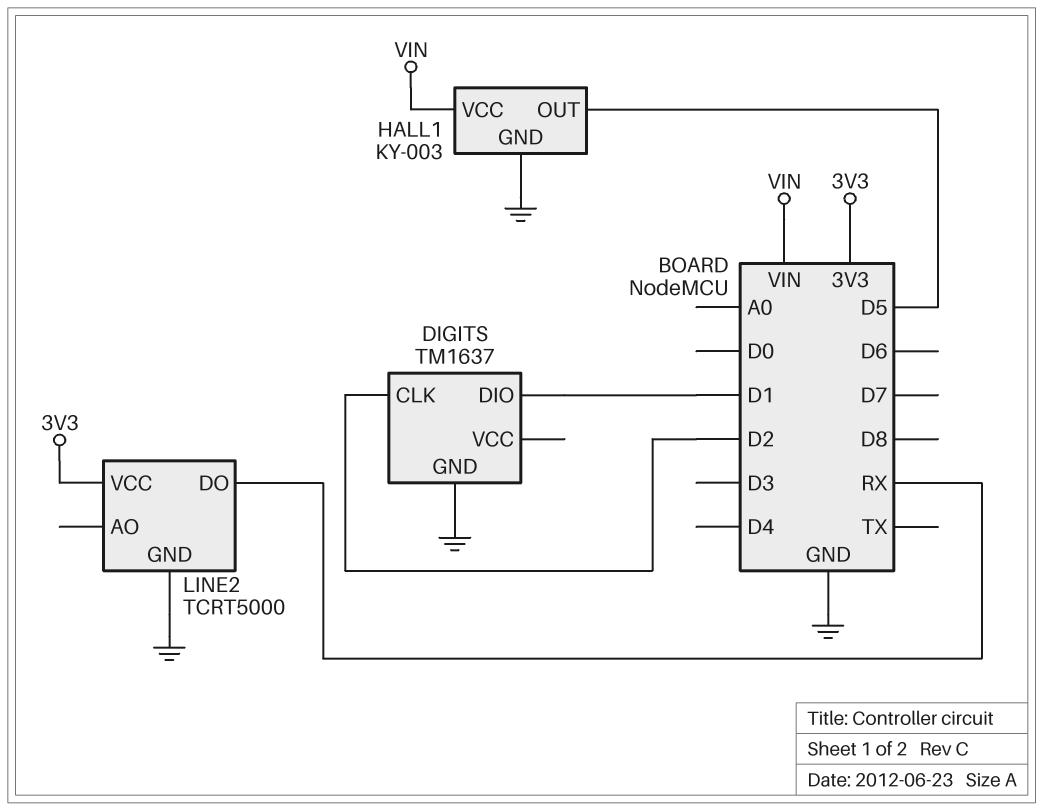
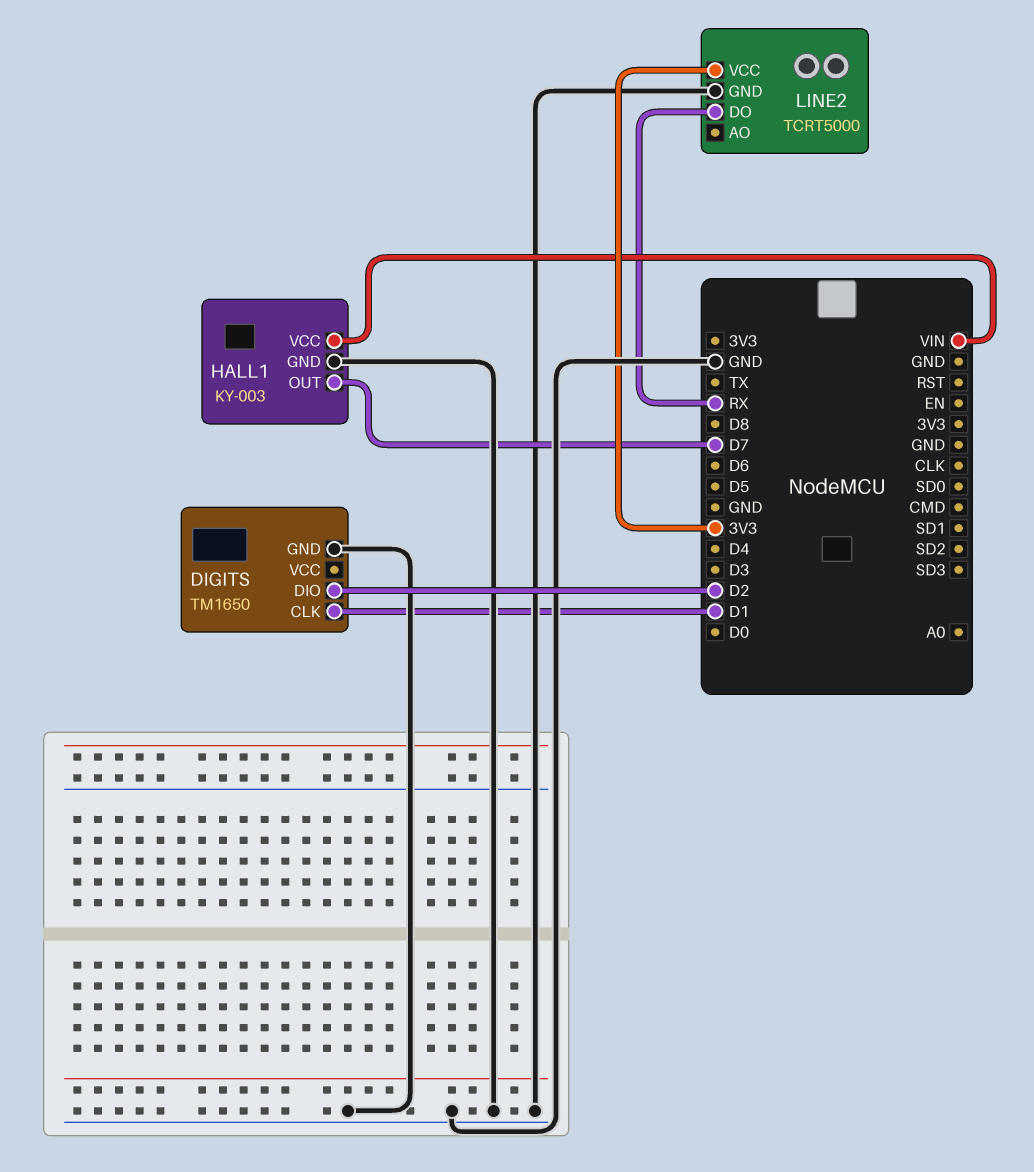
DIGITS: TM1637 -> TM1650
DIGITS pin CLK: D2 -> D1
DIGITS pin DIO: D1 -> D2
HALL1 pin OUT: D5 -> D7

